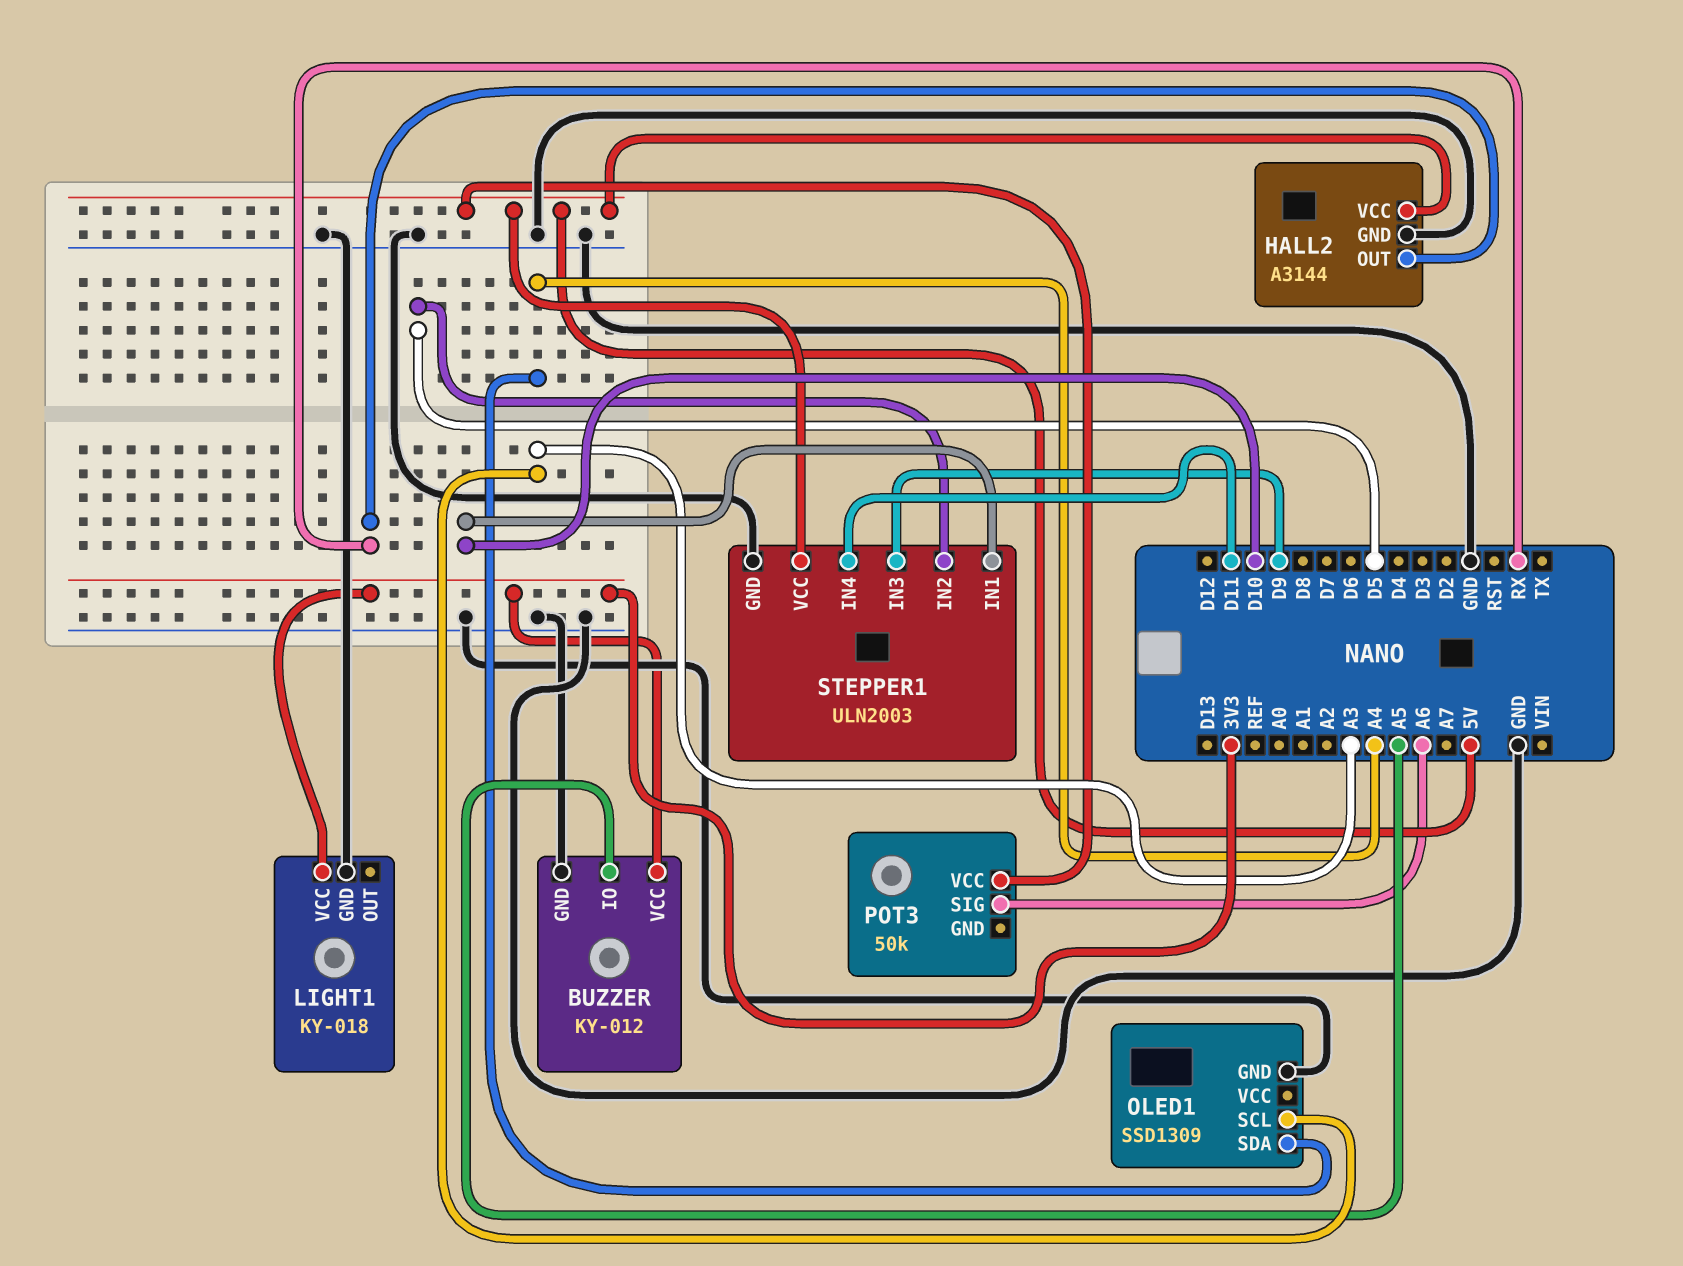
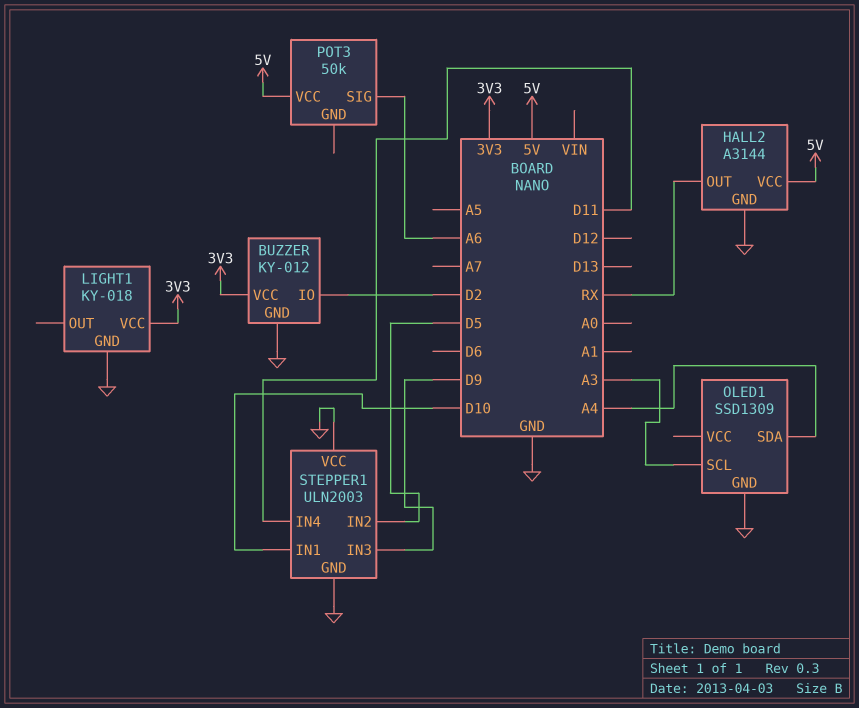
BUZZER pin IO: A5 -> D2
STEPPER1 pin VCC: 5V -> GND

